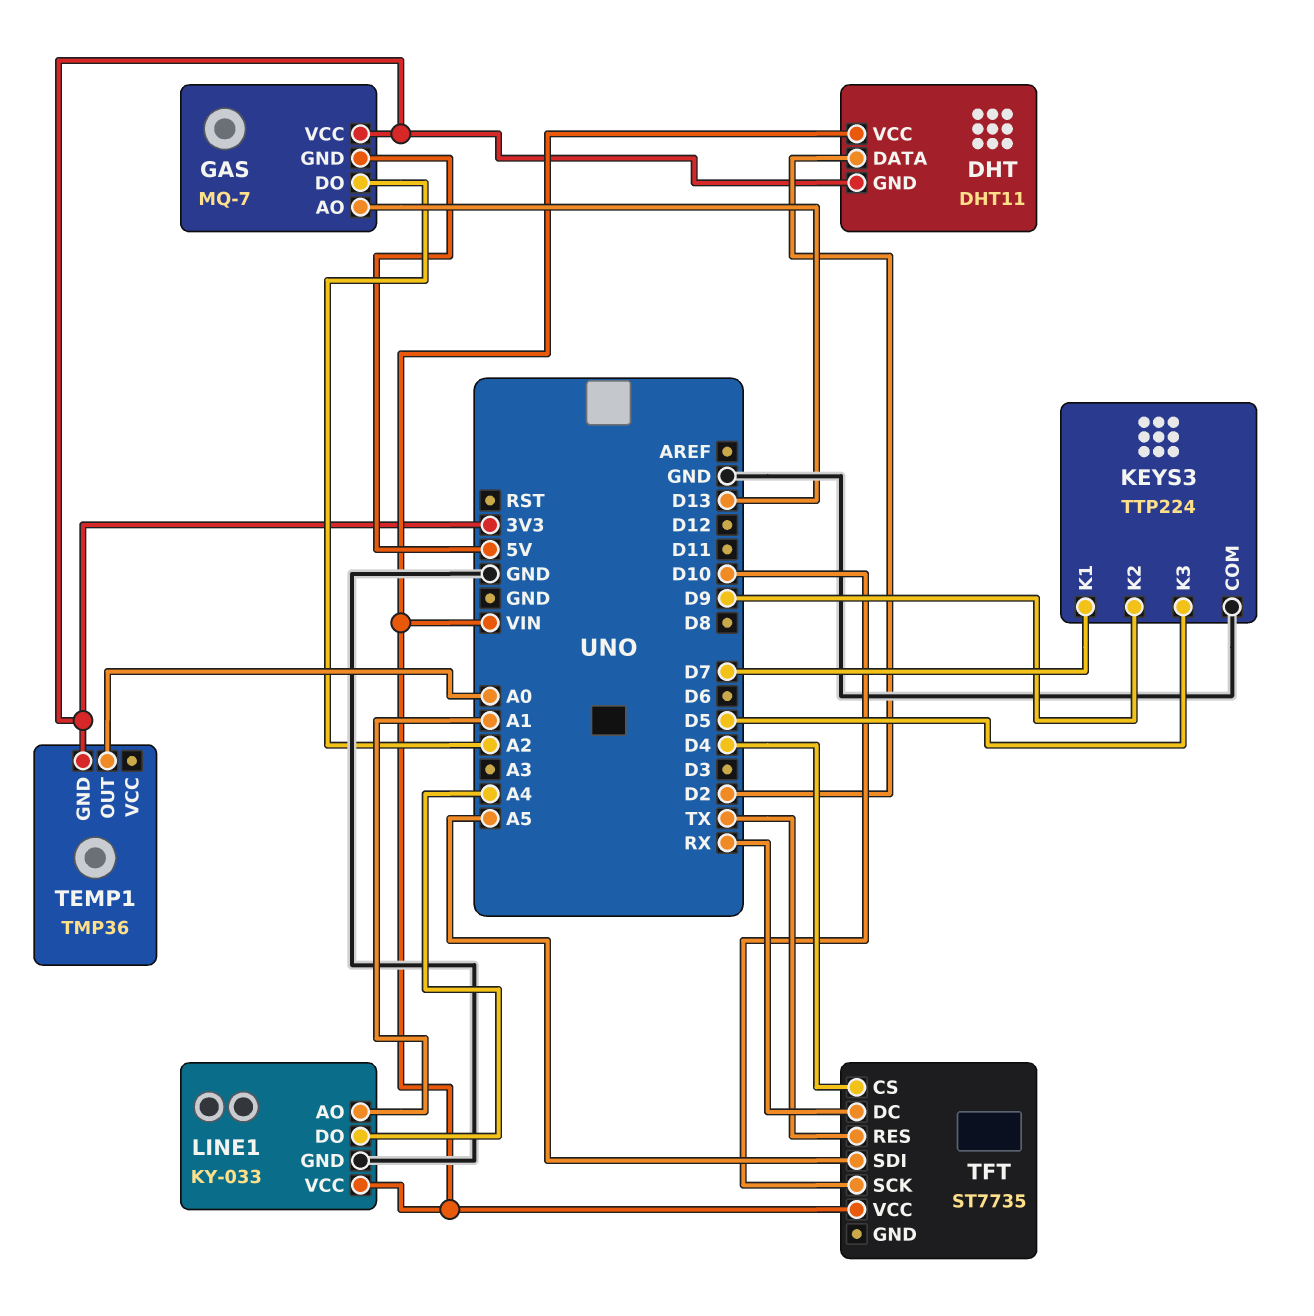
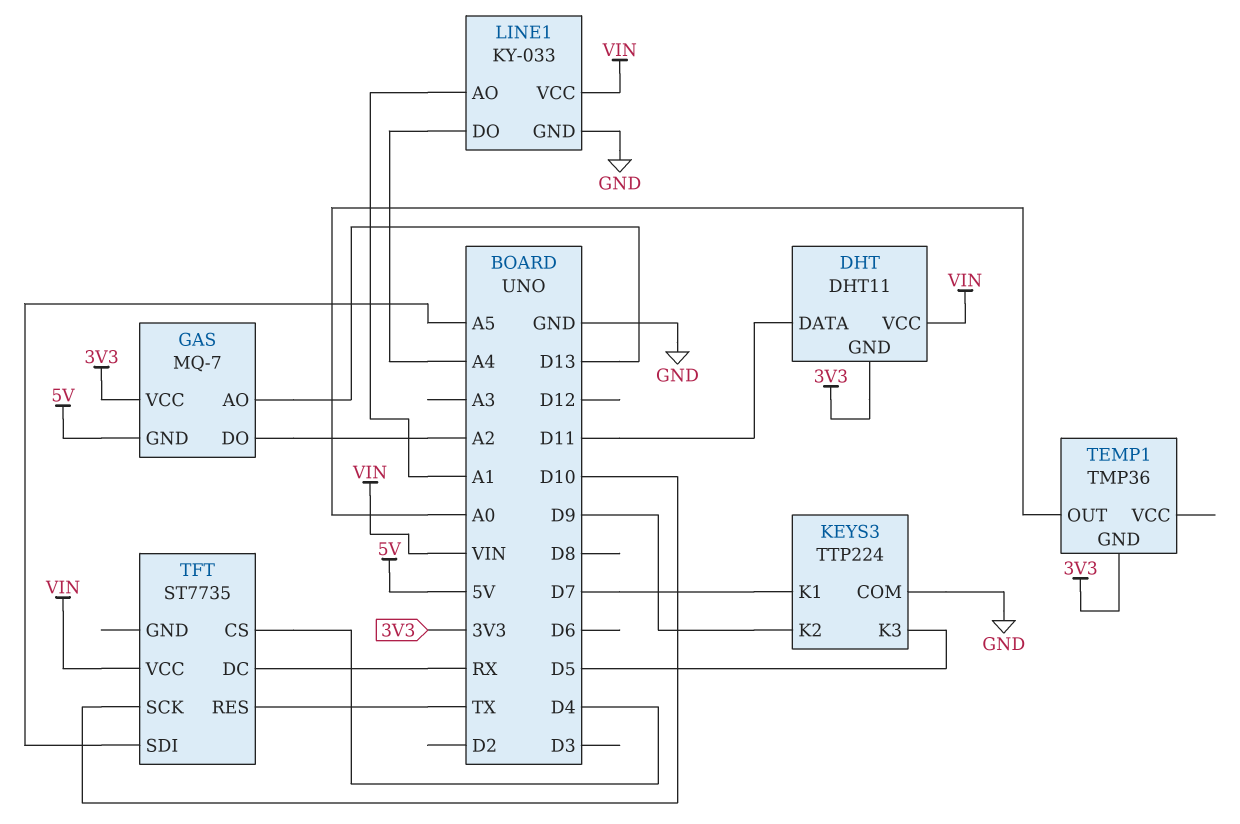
DHT pin DATA: D2 -> D11

